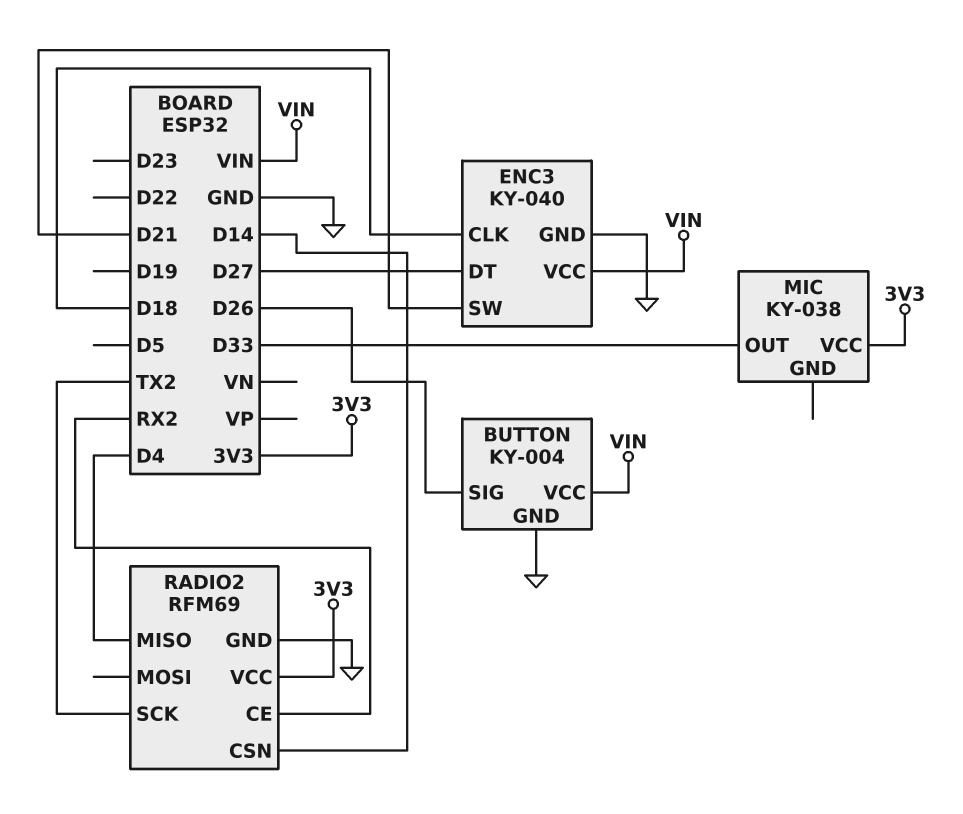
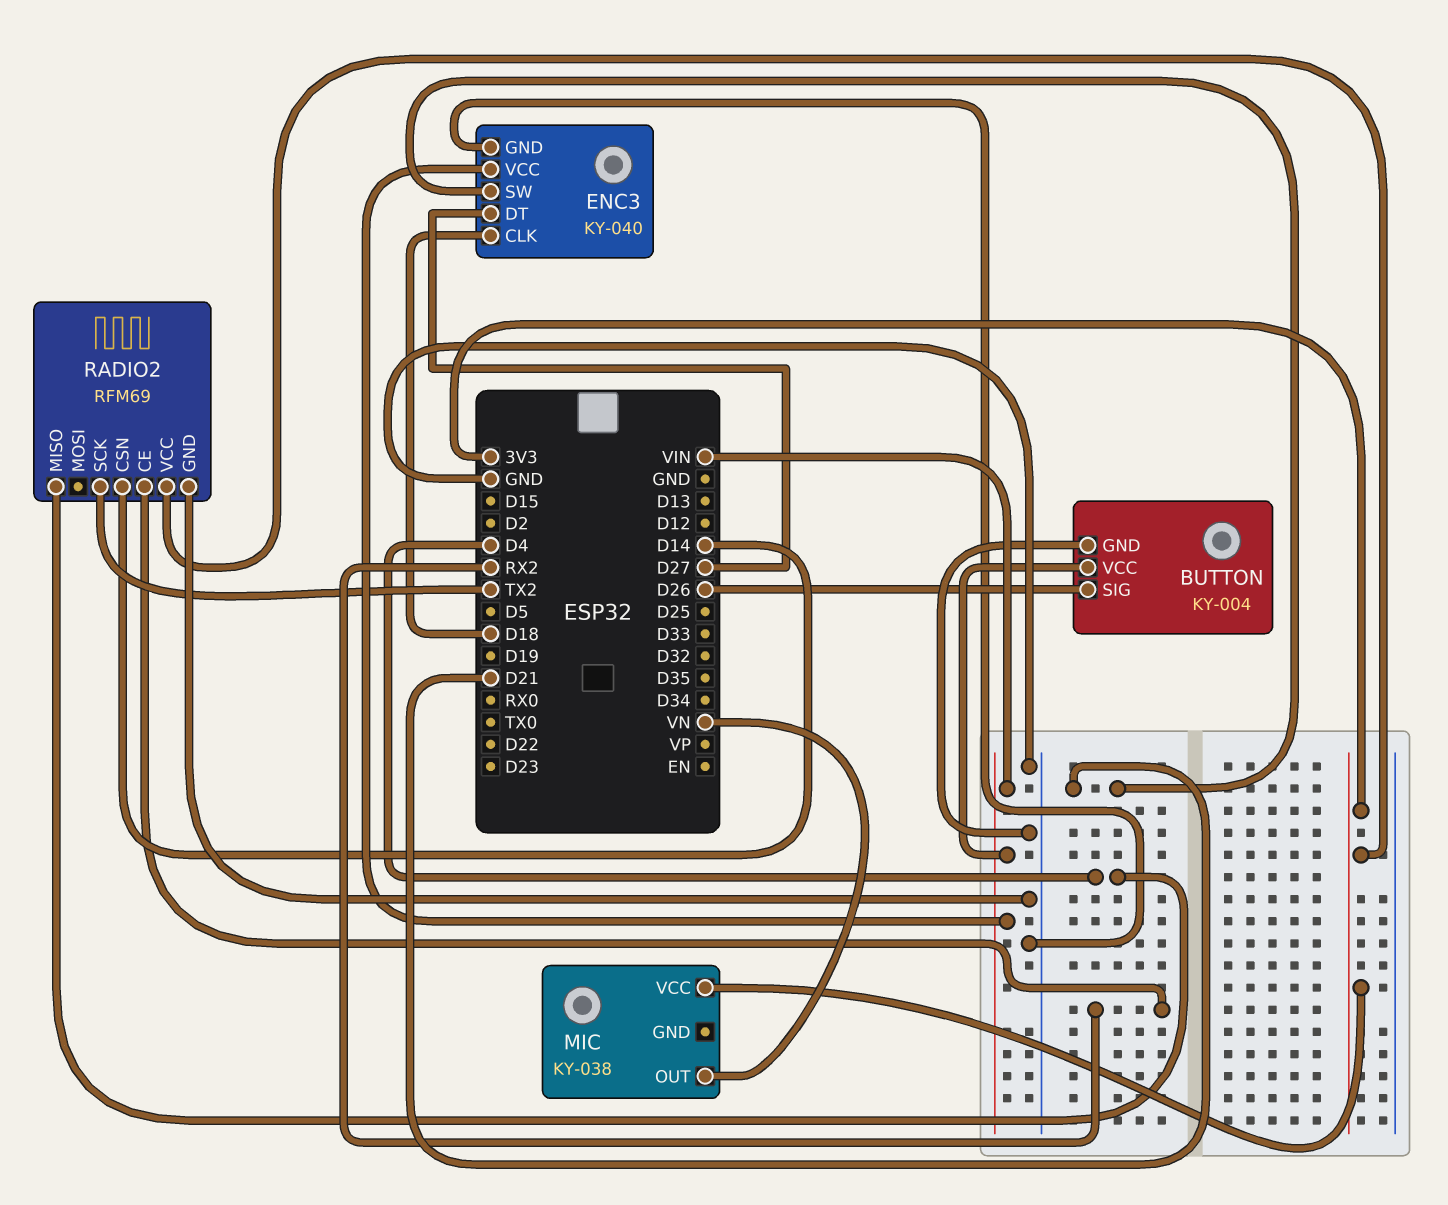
MIC pin OUT: D33 -> VN

